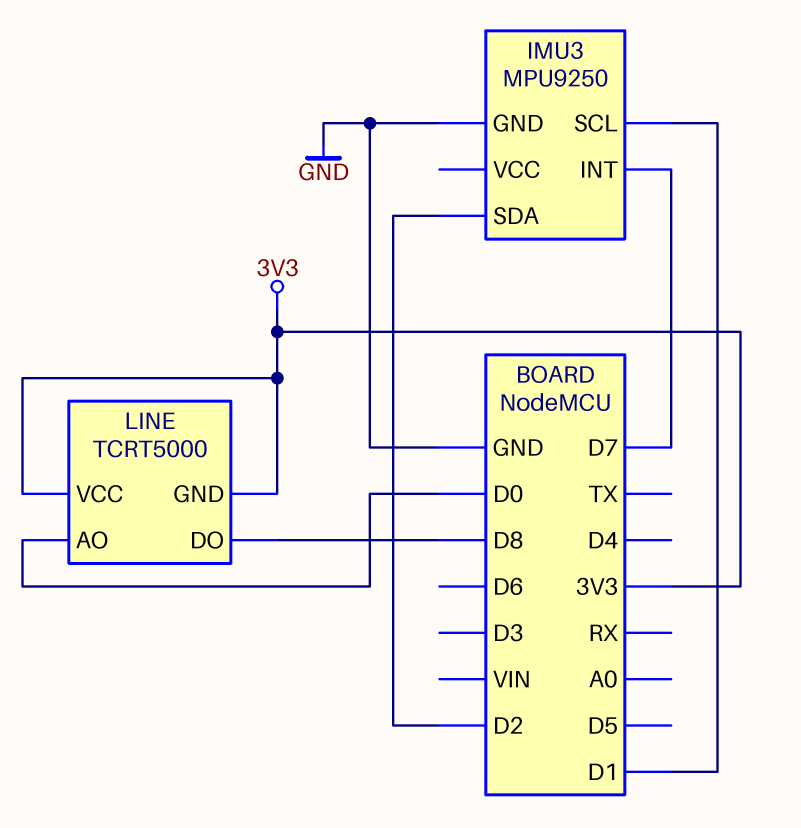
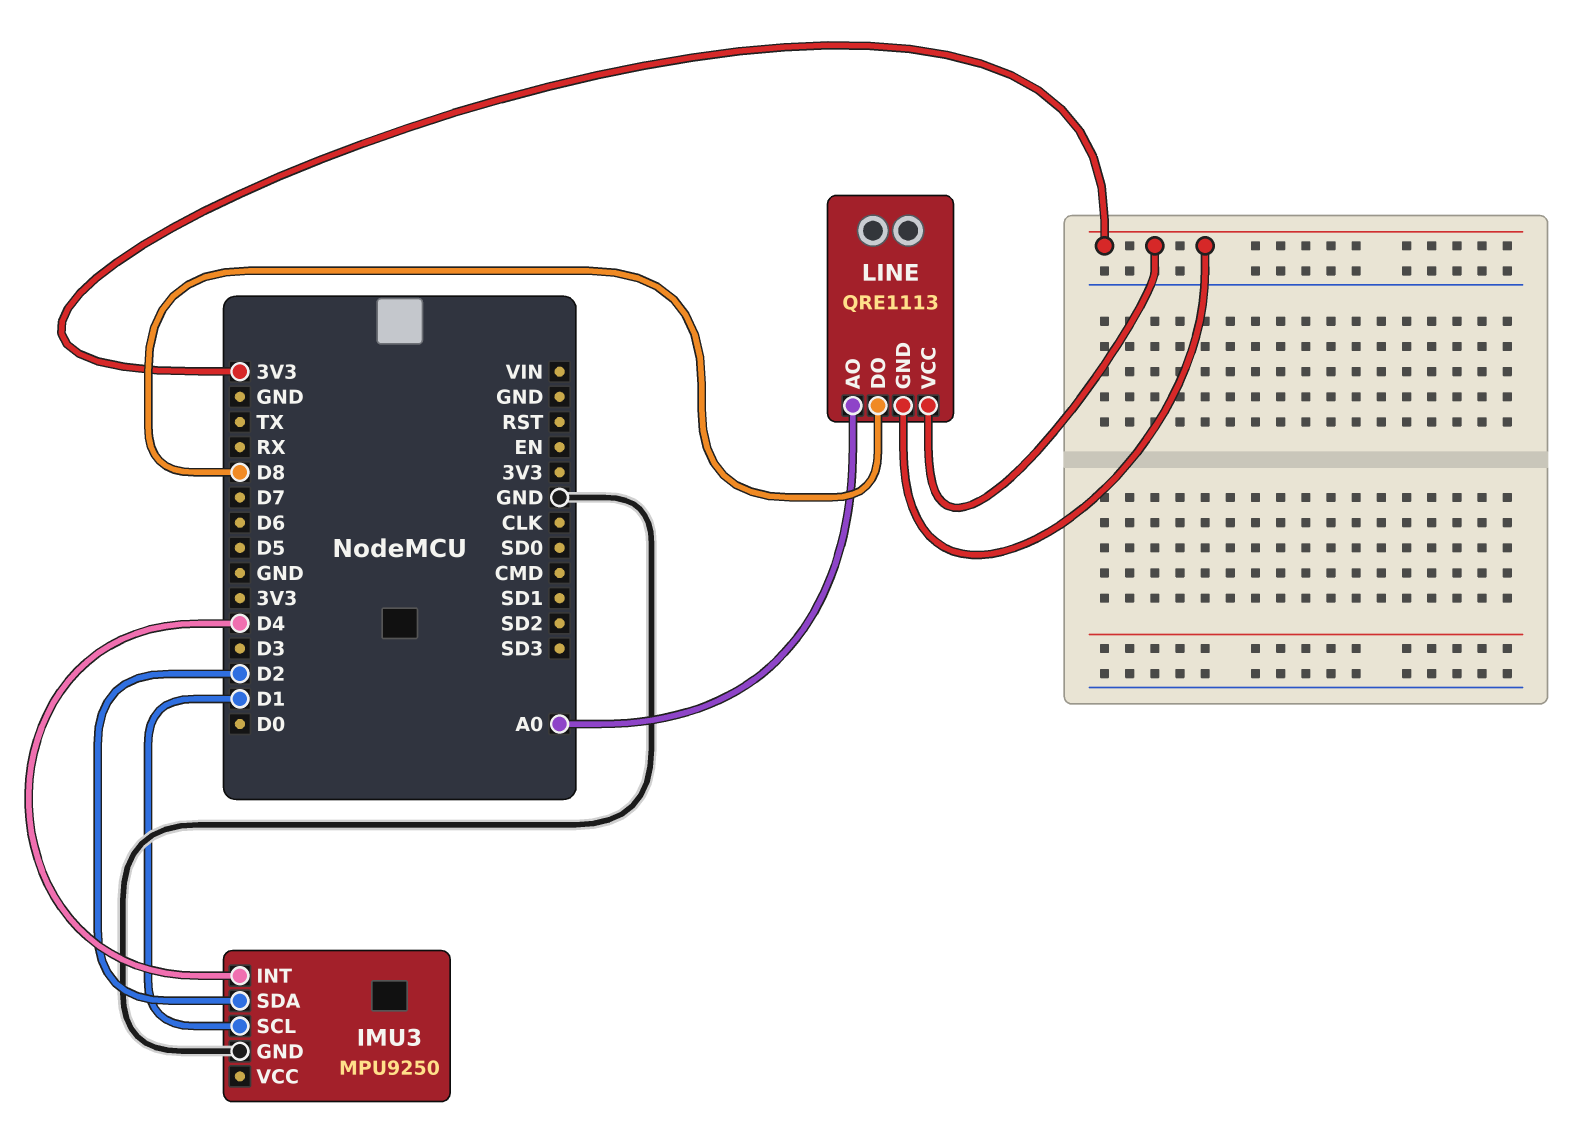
IMU3 pin INT: D7 -> D4
LINE: TCRT5000 -> QRE1113
LINE pin AO: D0 -> A0

